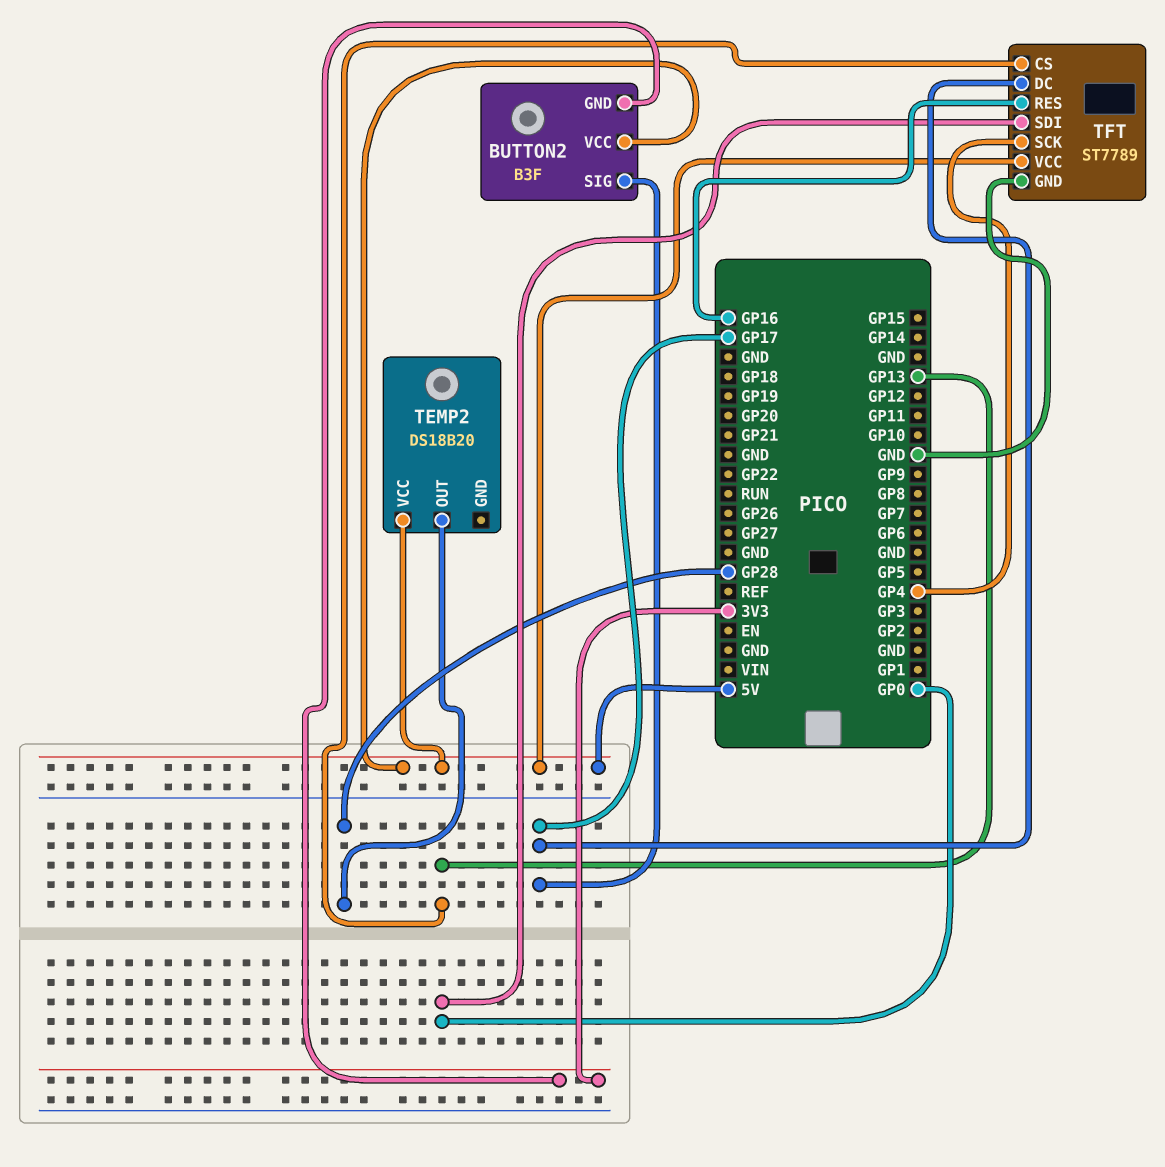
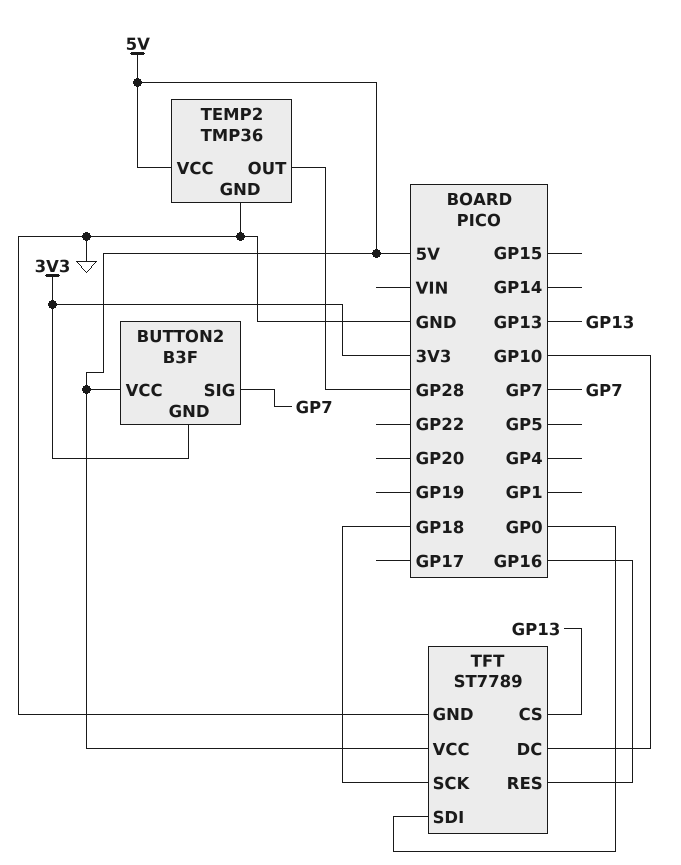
BUTTON2 pin SIG: GP17 -> GP7
TEMP2: DS18B20 -> TMP36
TEMP2 pin GND: none -> GND
TFT pin DC: GP17 -> GP10
TFT pin SCK: GP4 -> GP18

